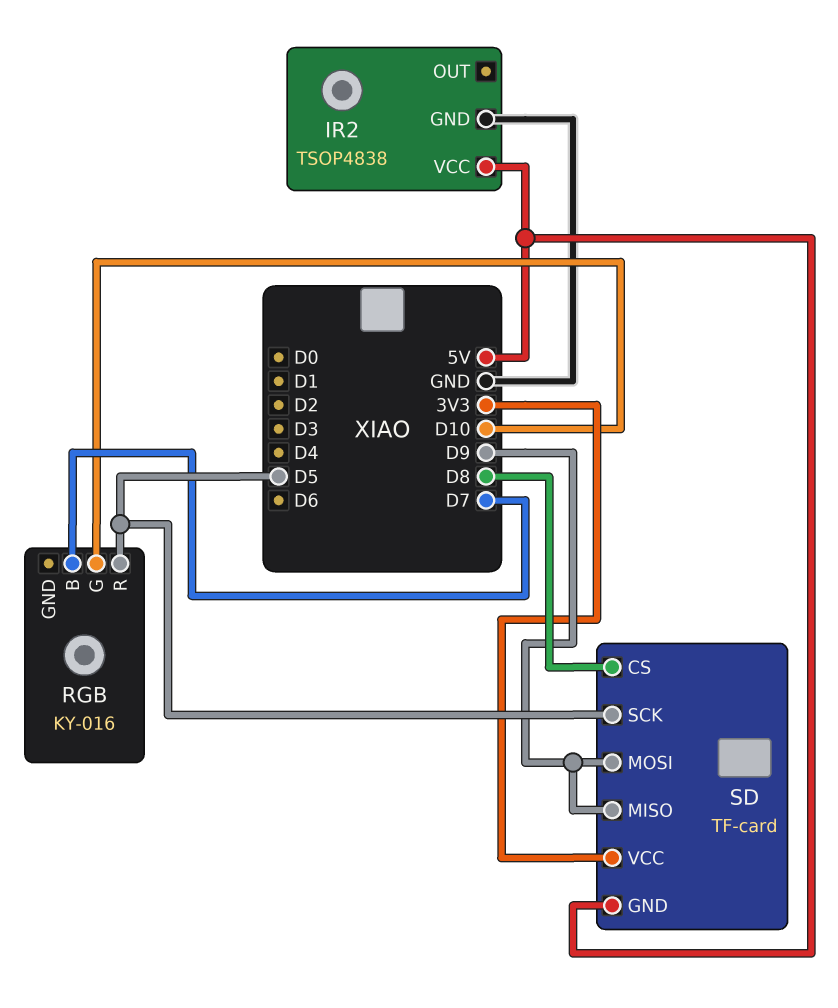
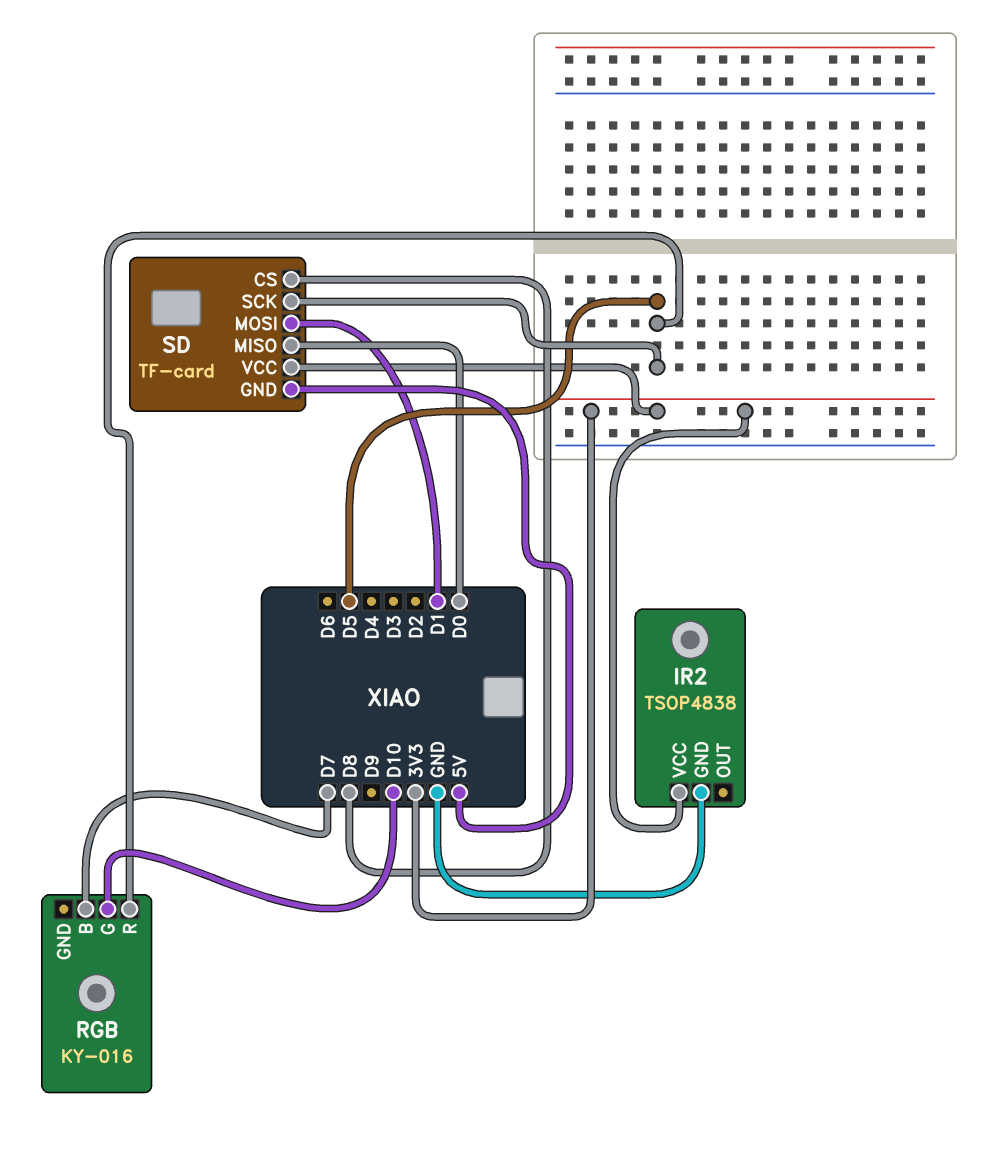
IR2 pin VCC: 5V -> 3V3
SD pin MISO: D9 -> D0
SD pin MOSI: D9 -> D1

